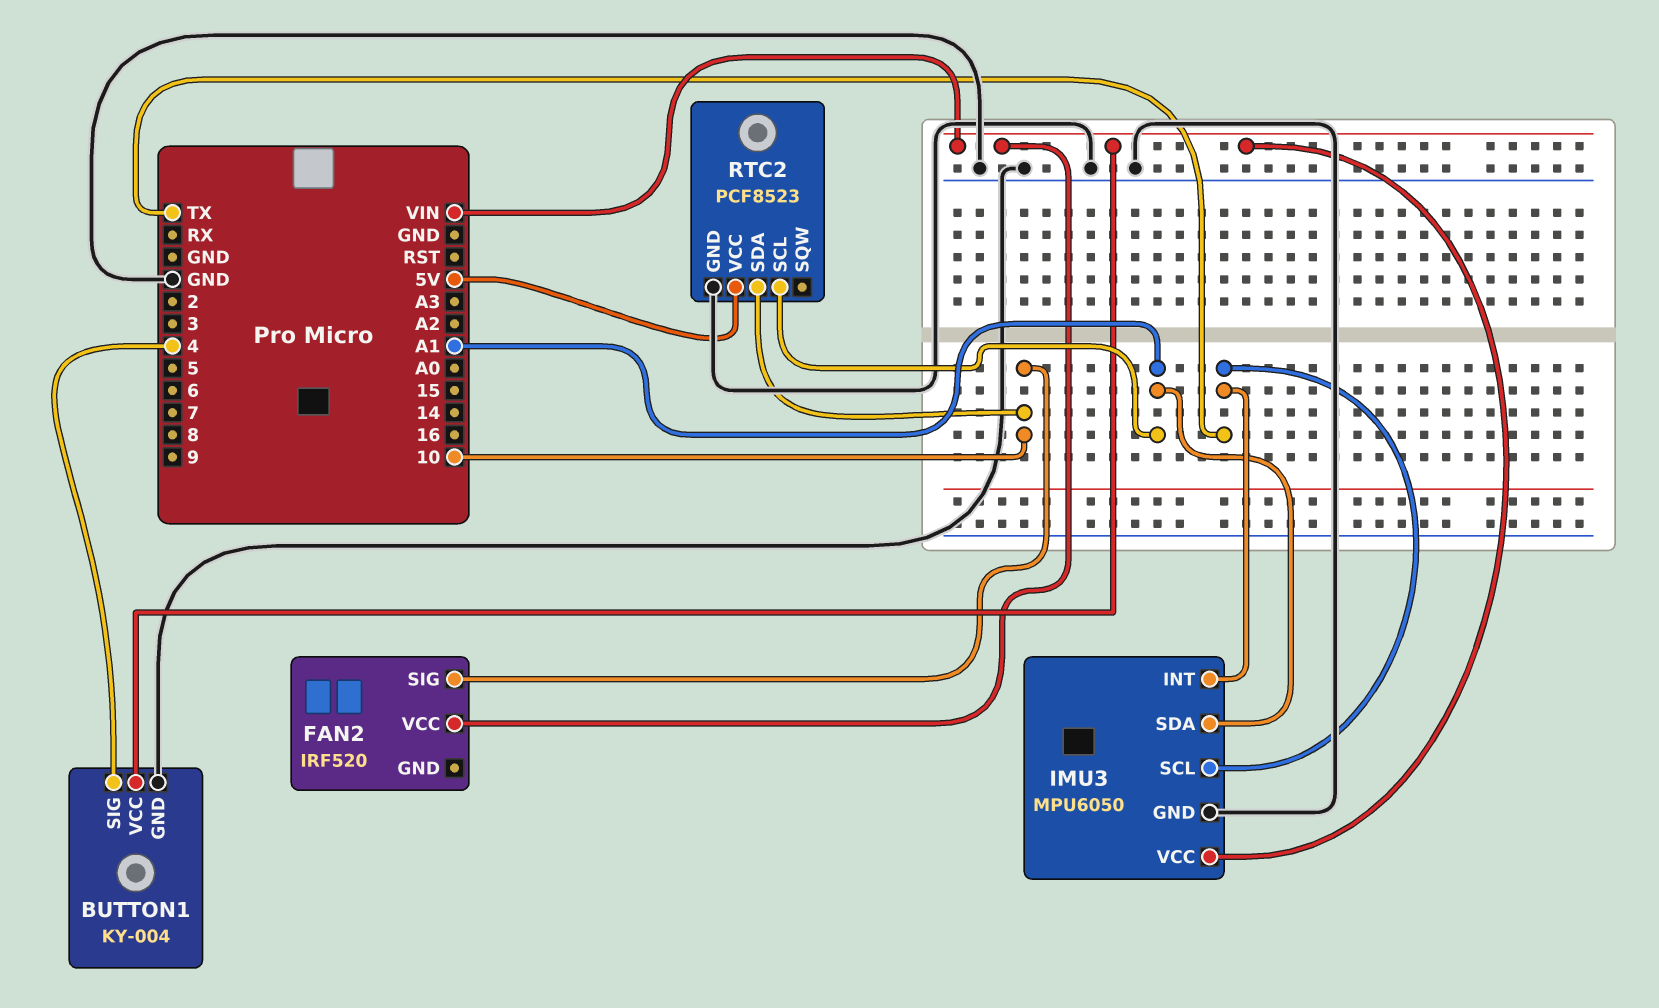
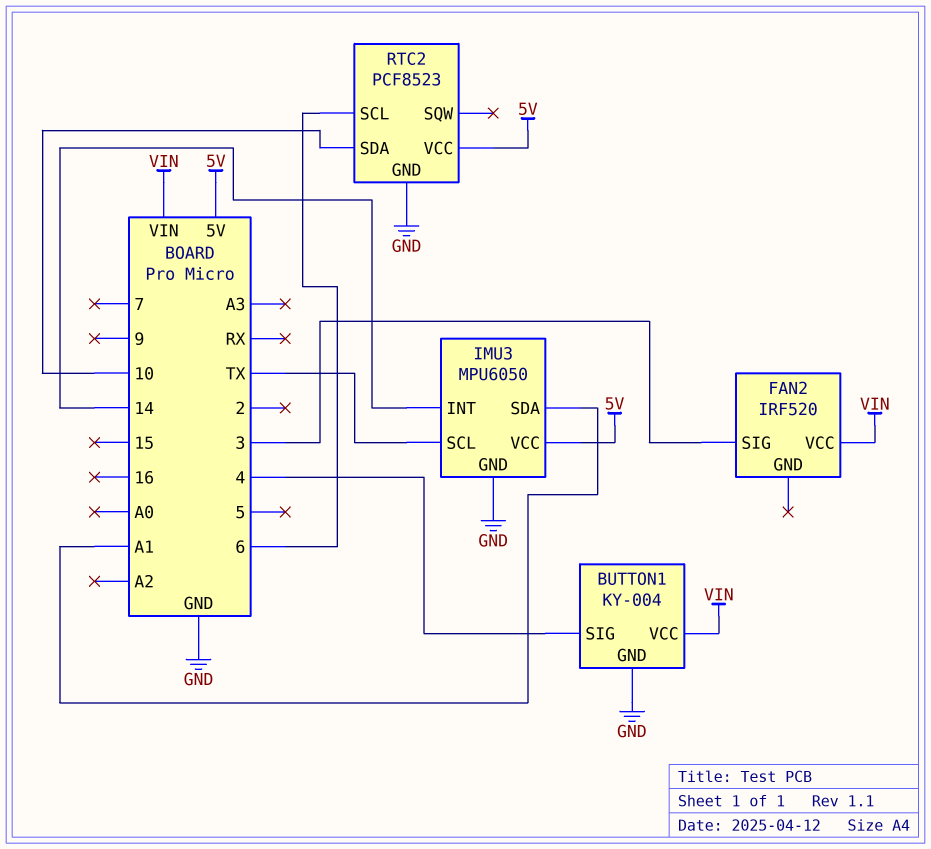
FAN2 pin SIG: 10 -> 3
IMU3 pin INT: TX -> 14
IMU3 pin VCC: VIN -> 5V
RTC2 pin SCL: A1 -> 6

